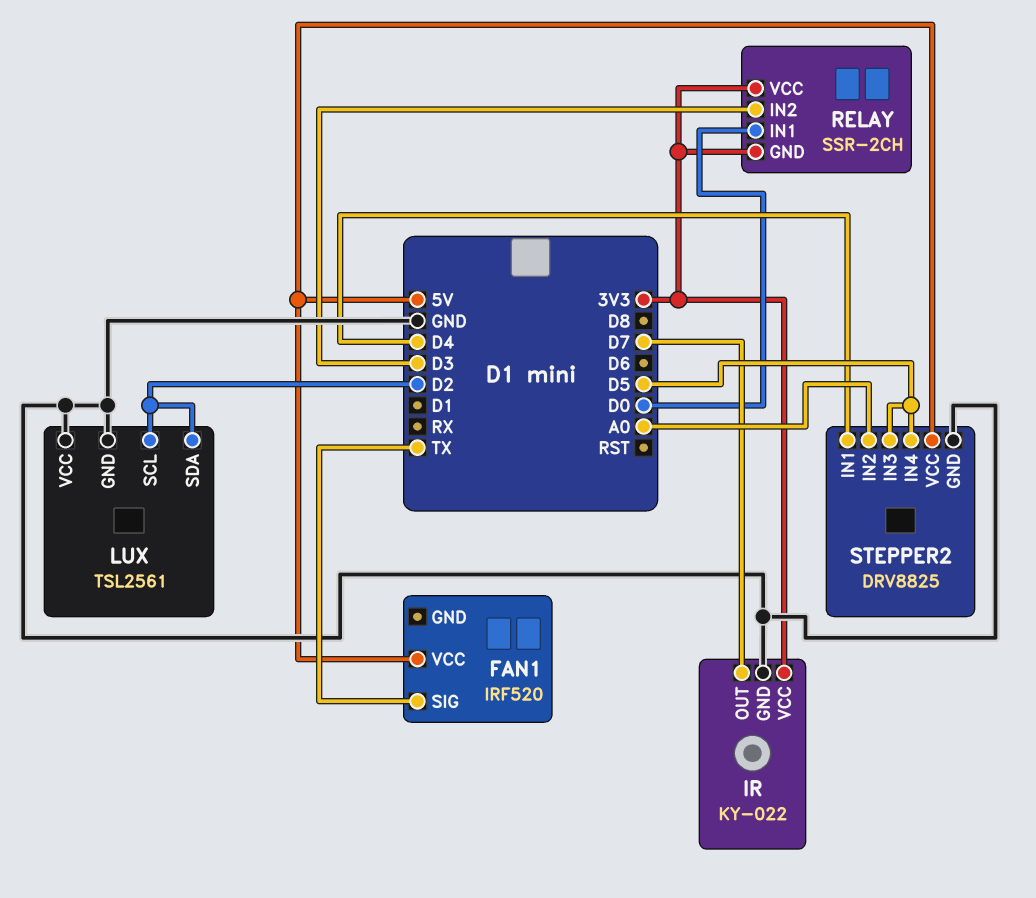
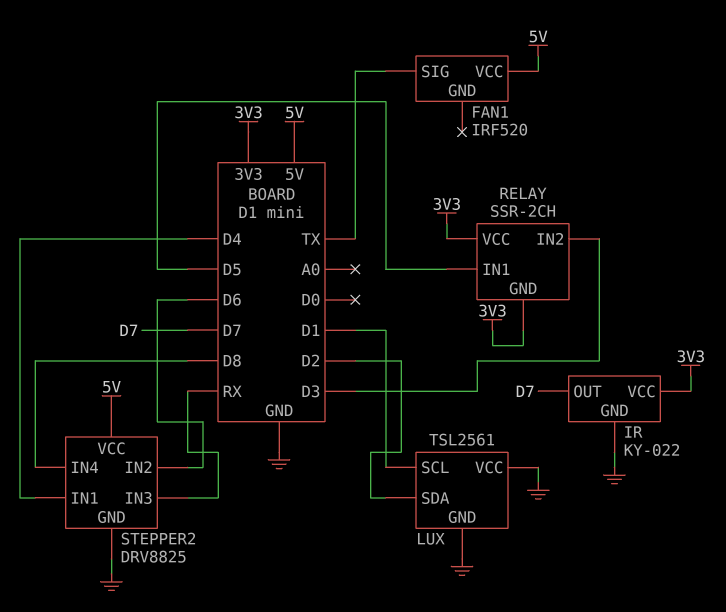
LUX pin SCL: D2 -> D1
RELAY pin IN1: D0 -> D5
STEPPER2 pin IN2: A0 -> D6
STEPPER2 pin IN3: D5 -> RX
STEPPER2 pin IN4: D5 -> D8

